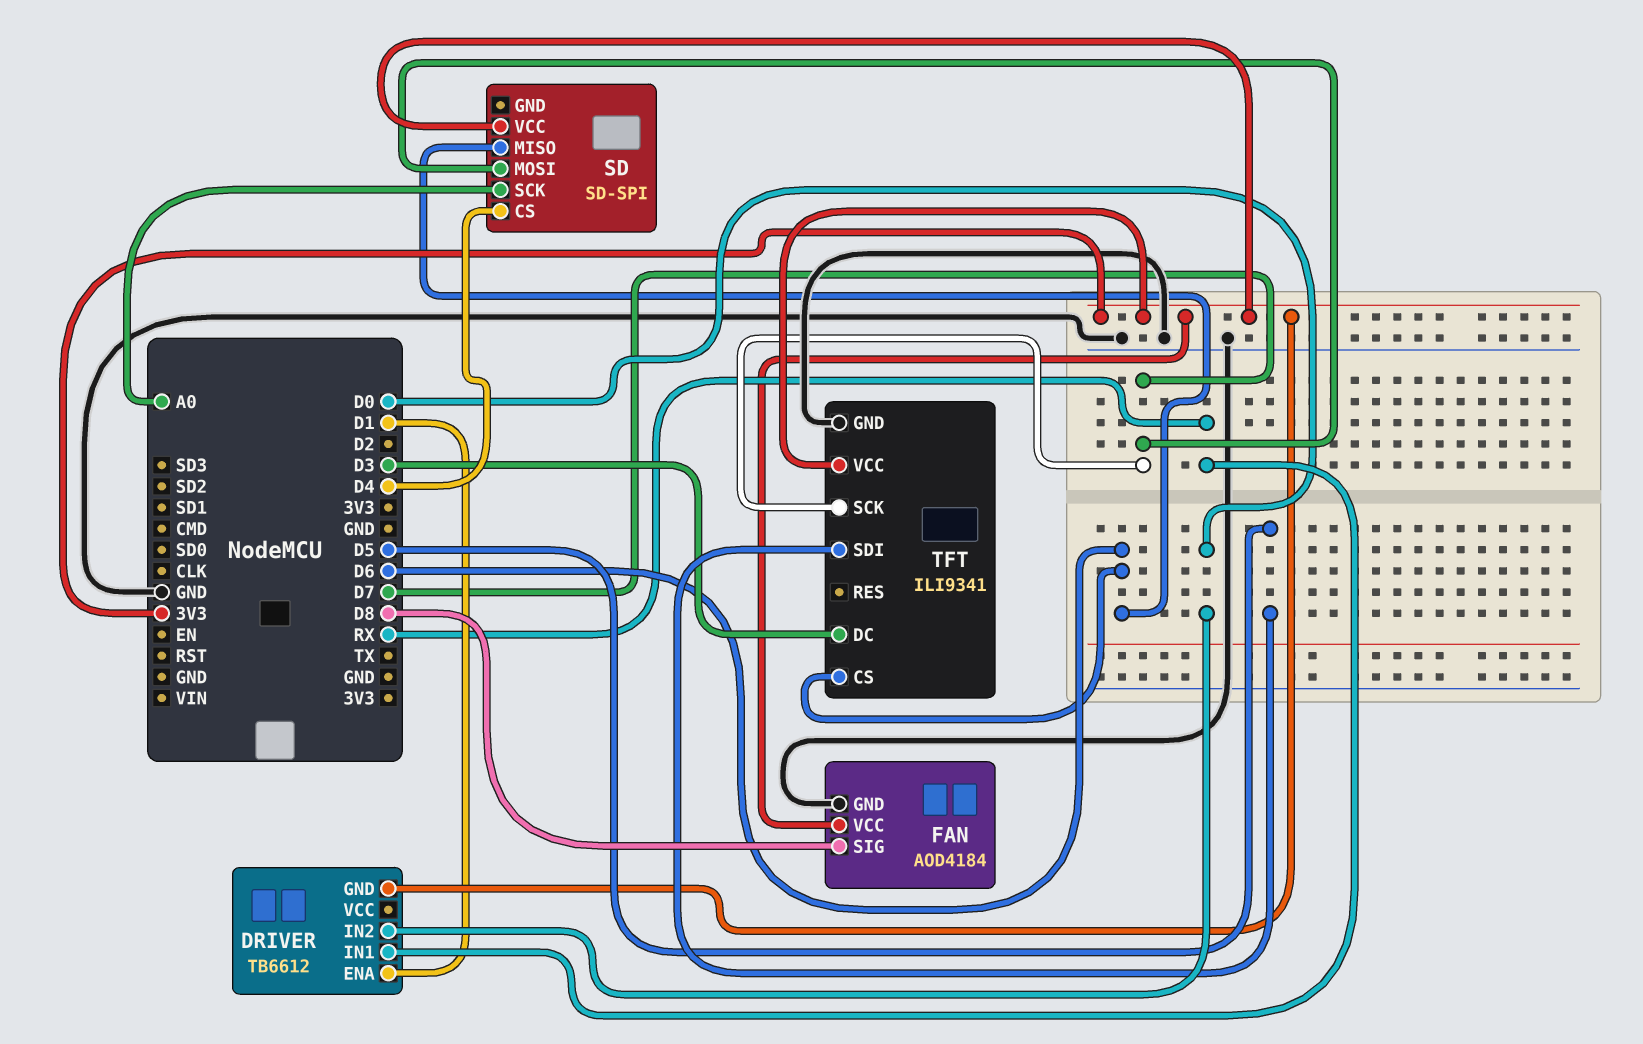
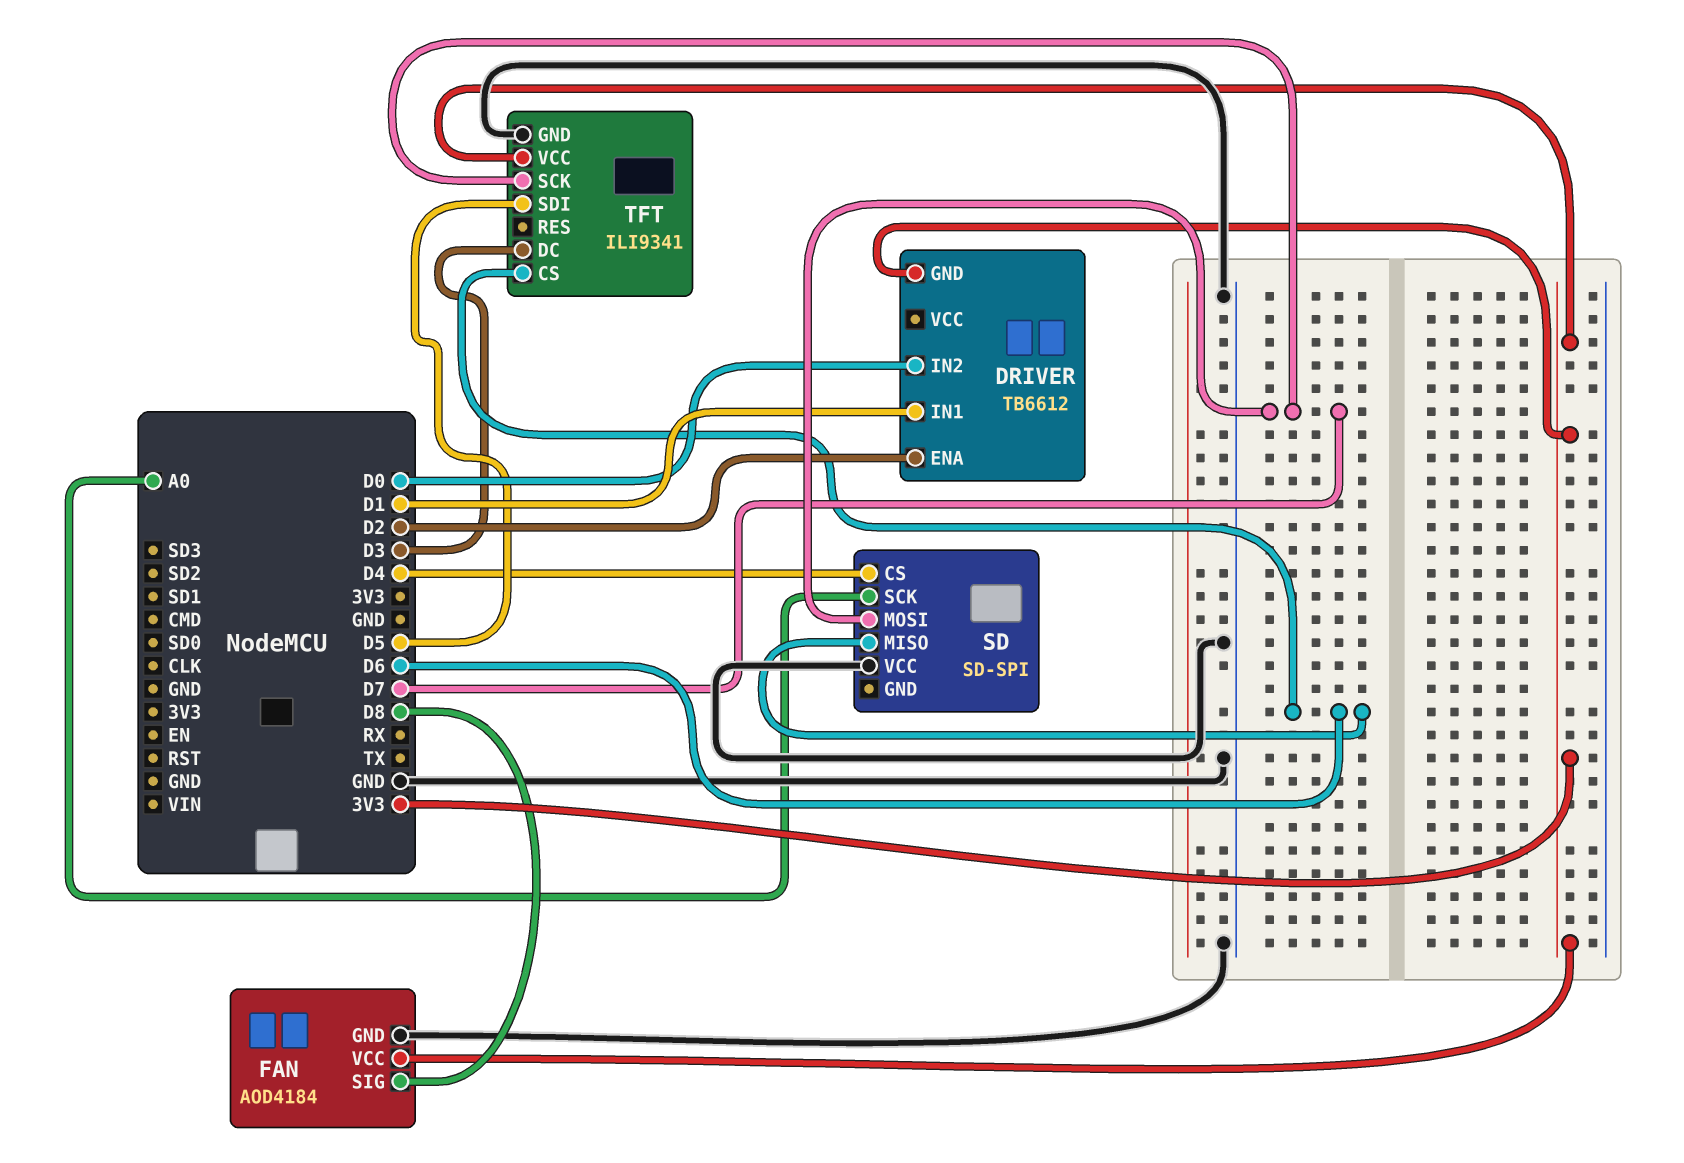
DRIVER pin ENA: D1 -> D2
DRIVER pin IN1: RX -> D1
SD pin VCC: 3V3 -> GND

